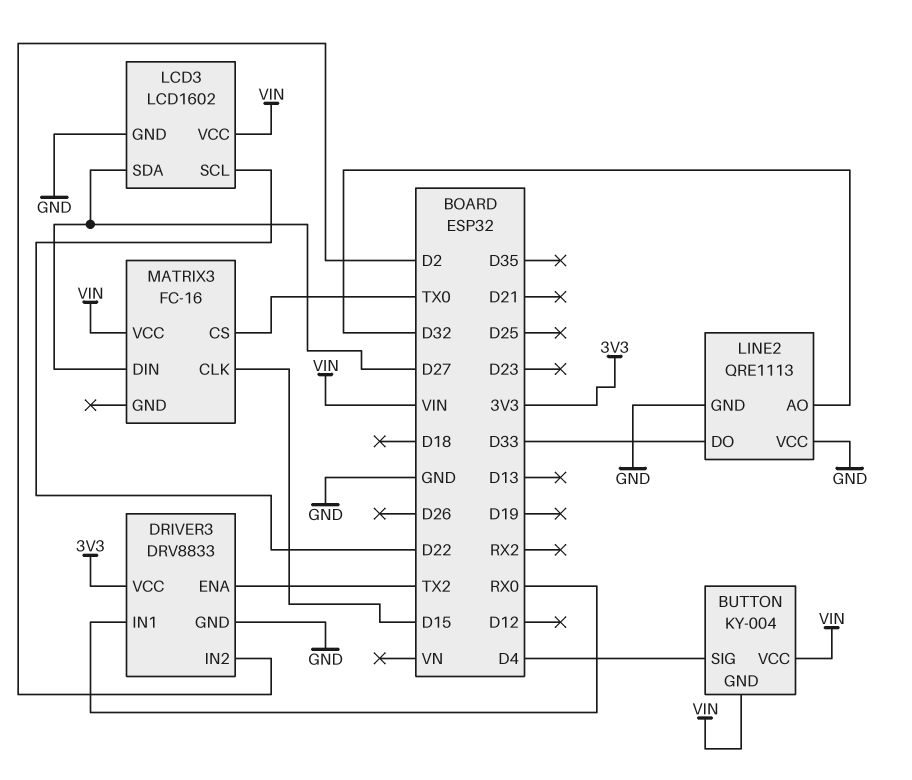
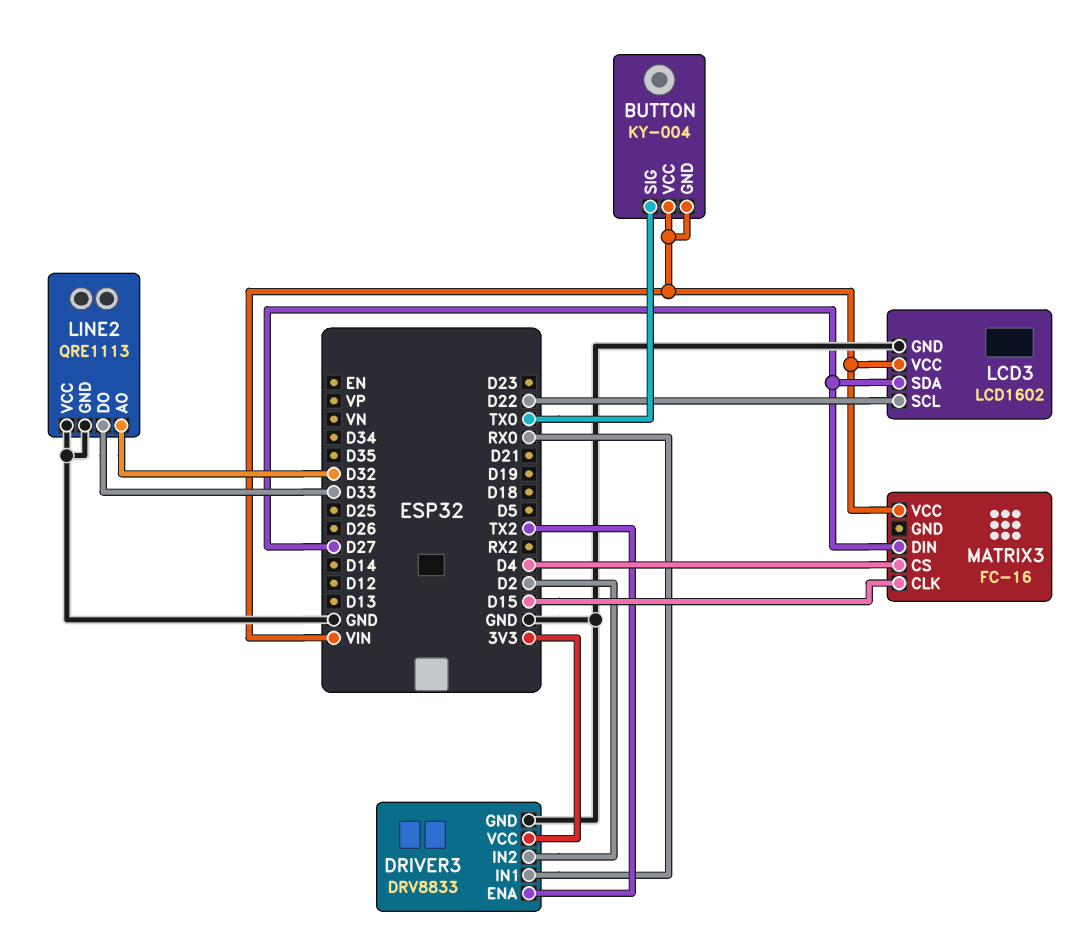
BUTTON pin SIG: D4 -> TX0
MATRIX3 pin CS: TX0 -> D4

